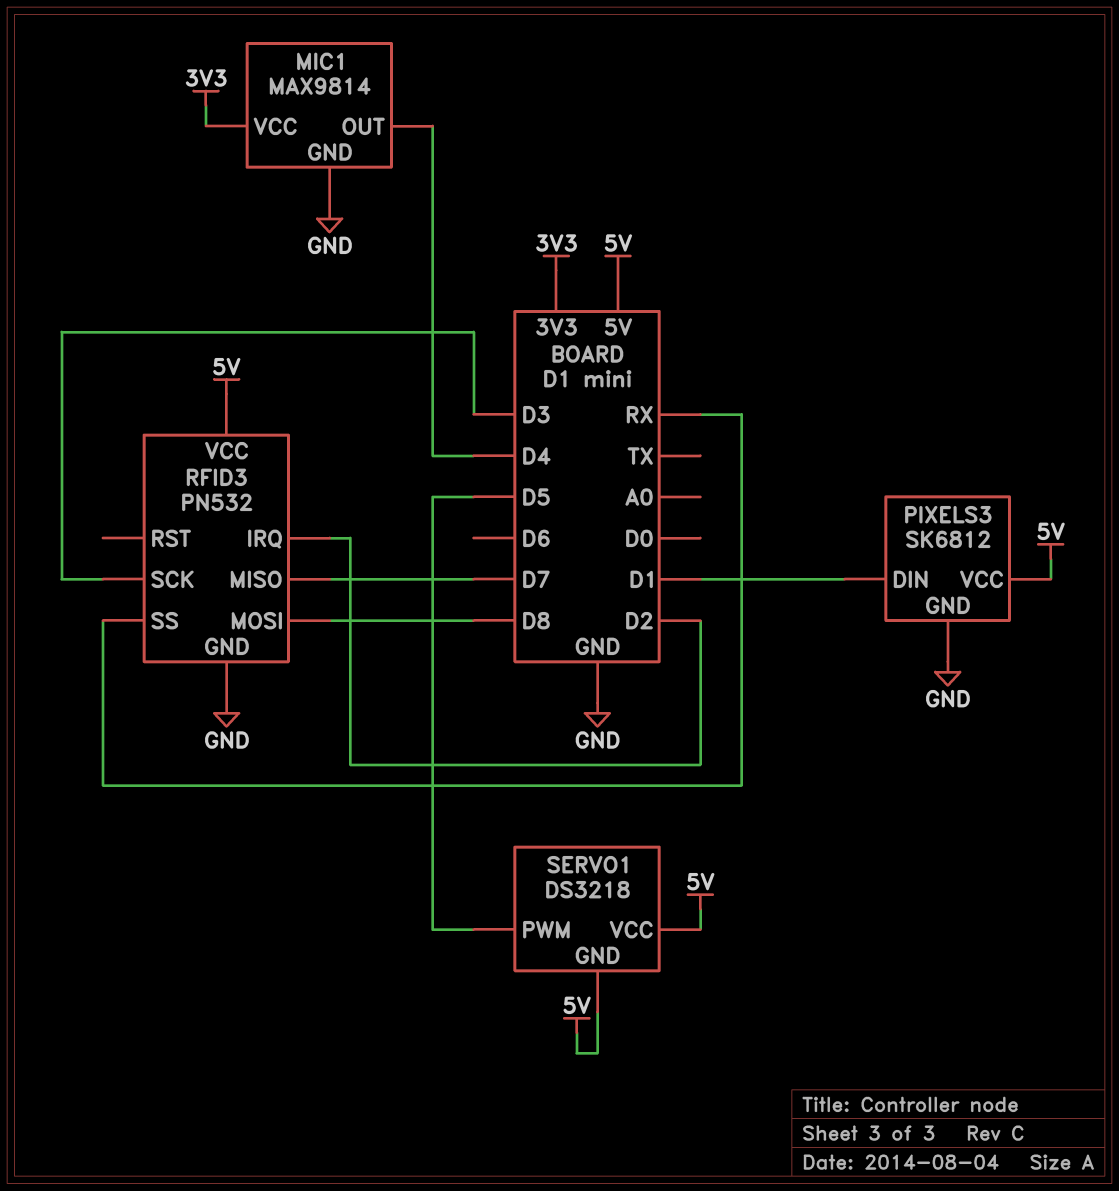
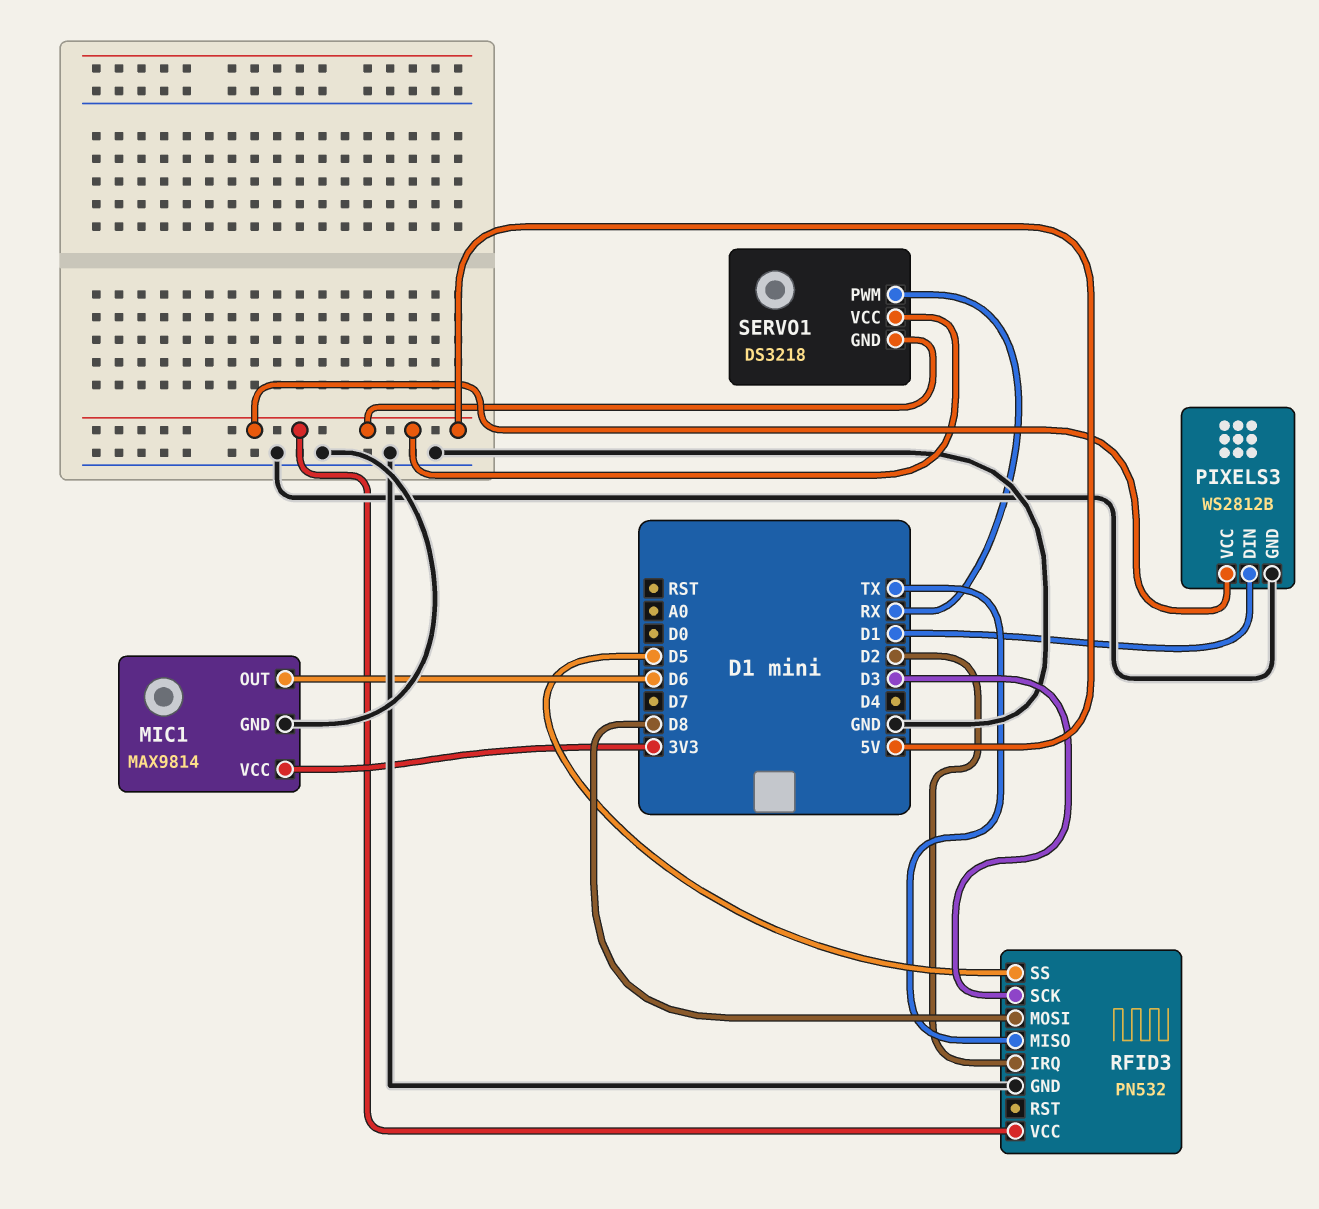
MIC1 pin OUT: D4 -> D6
PIXELS3: SK6812 -> WS2812B
RFID3 pin MISO: D7 -> TX
RFID3 pin SS: RX -> D5
SERVO1 pin PWM: D5 -> RX

